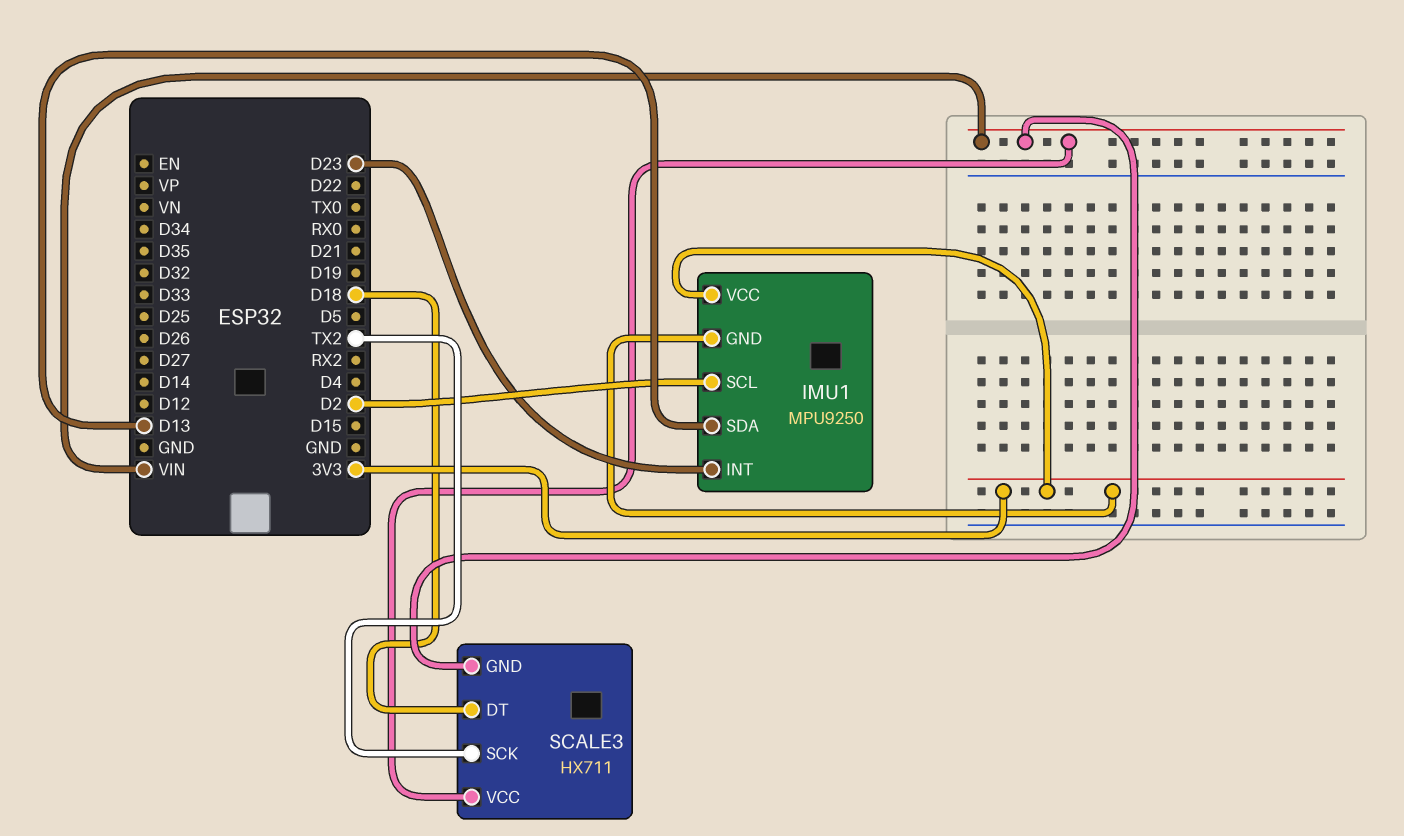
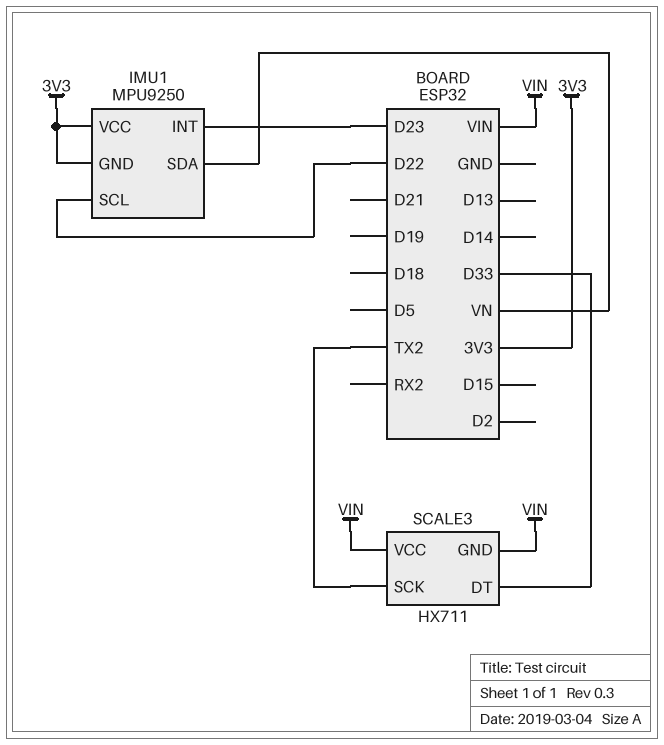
IMU1 pin SCL: D2 -> D22
IMU1 pin SDA: D13 -> VN
SCALE3 pin DT: D18 -> D33

